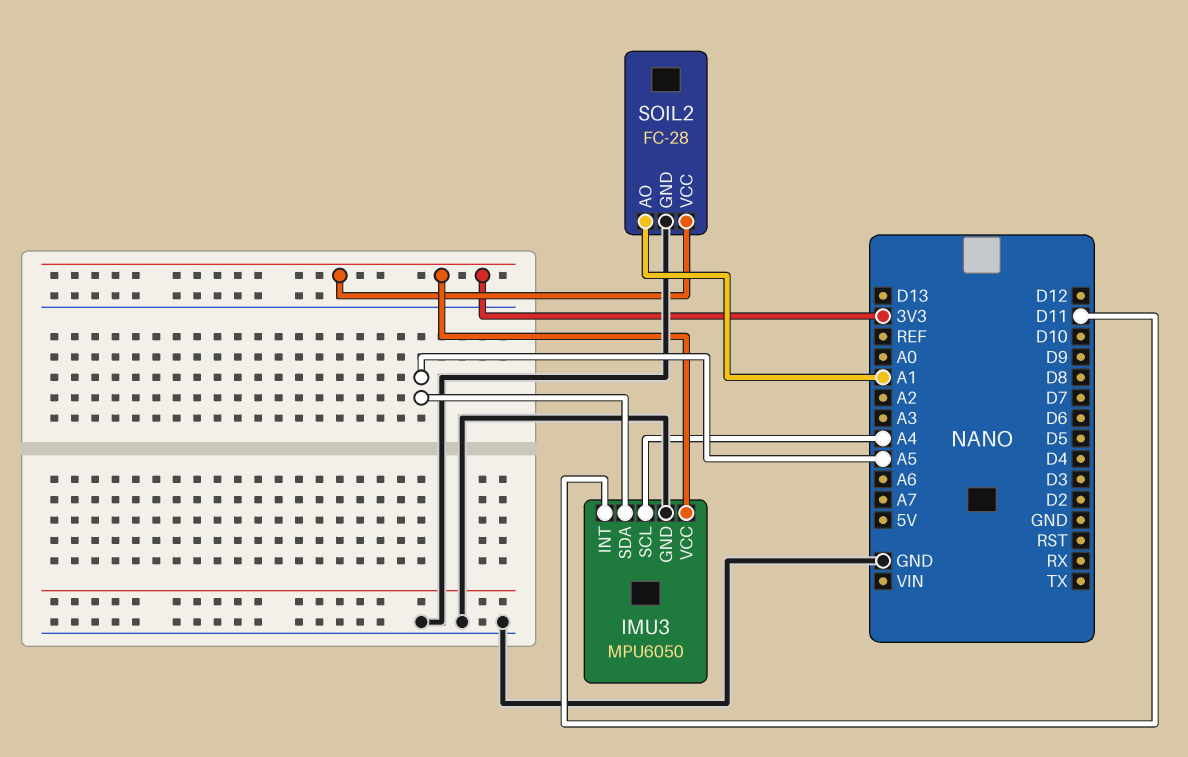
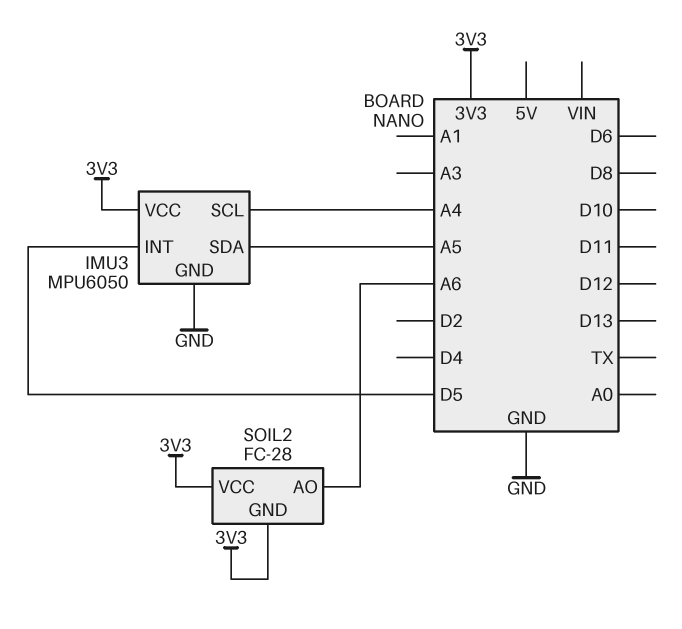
IMU3 pin INT: D11 -> D5
SOIL2 pin AO: A1 -> A6
SOIL2 pin GND: GND -> 3V3

